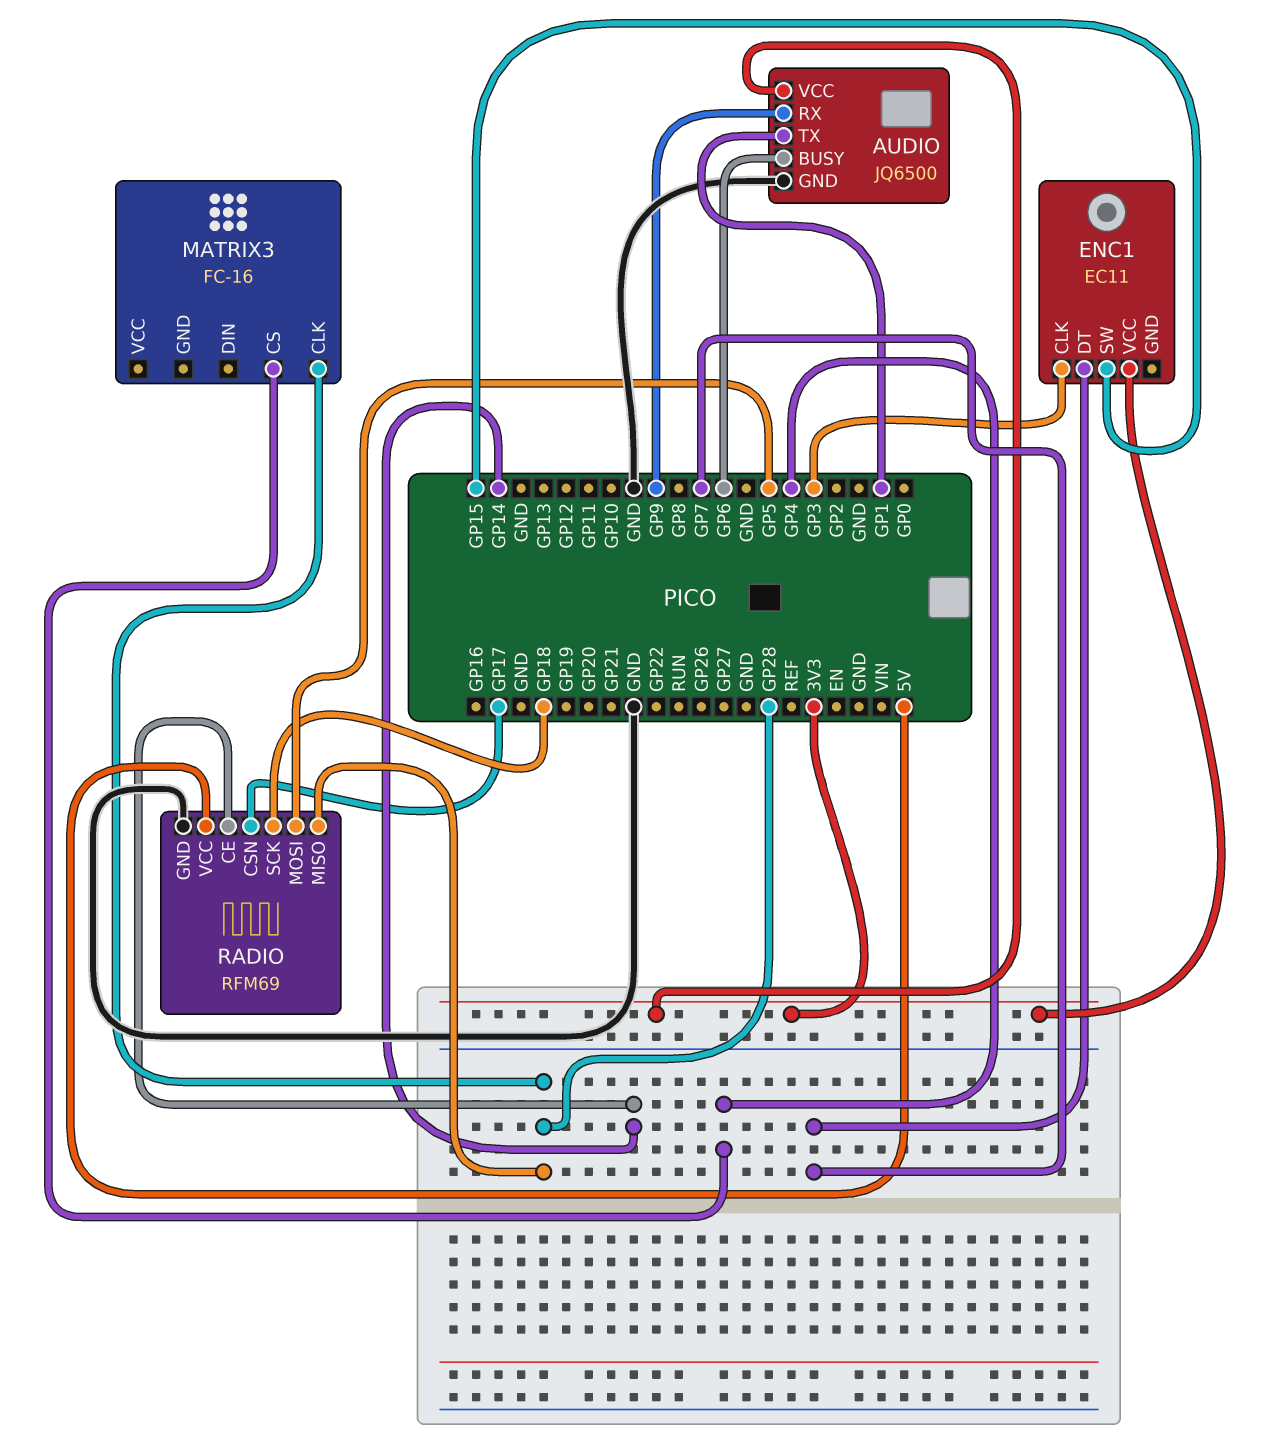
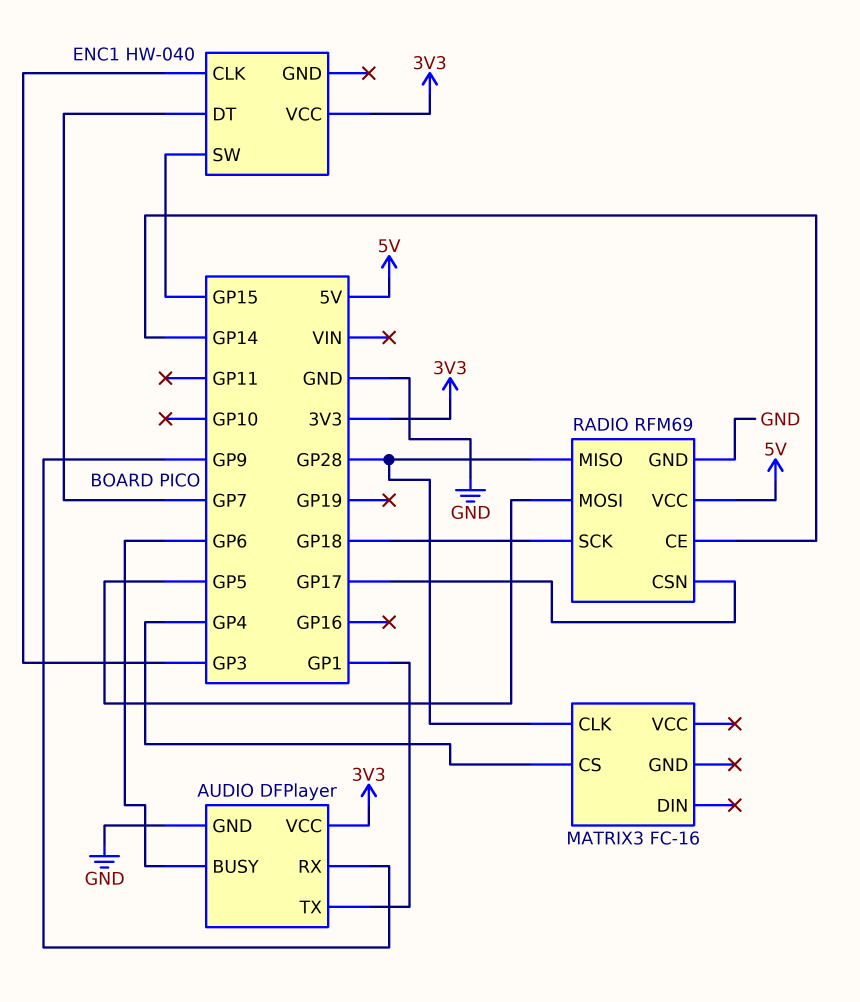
AUDIO: JQ6500 -> DFPlayer
ENC1: EC11 -> HW-040

